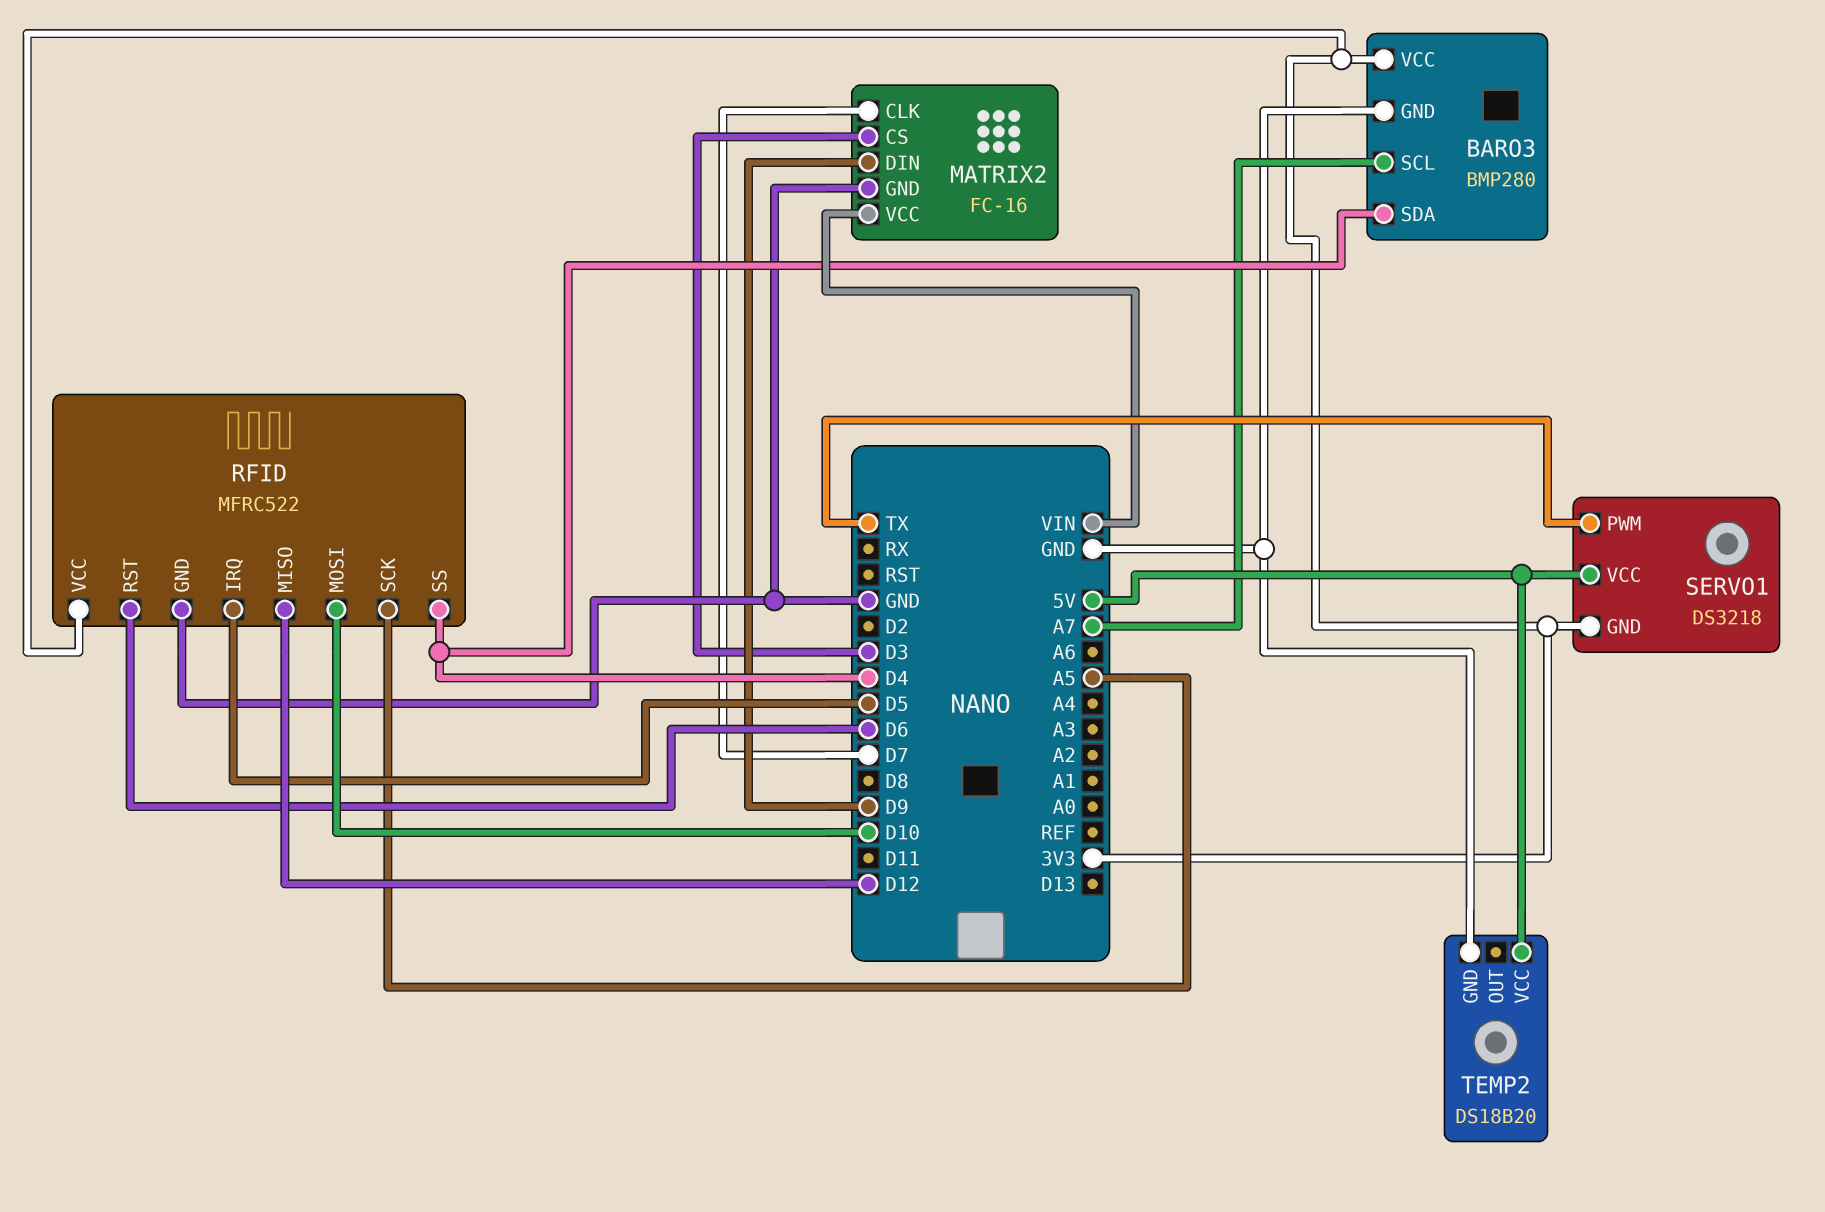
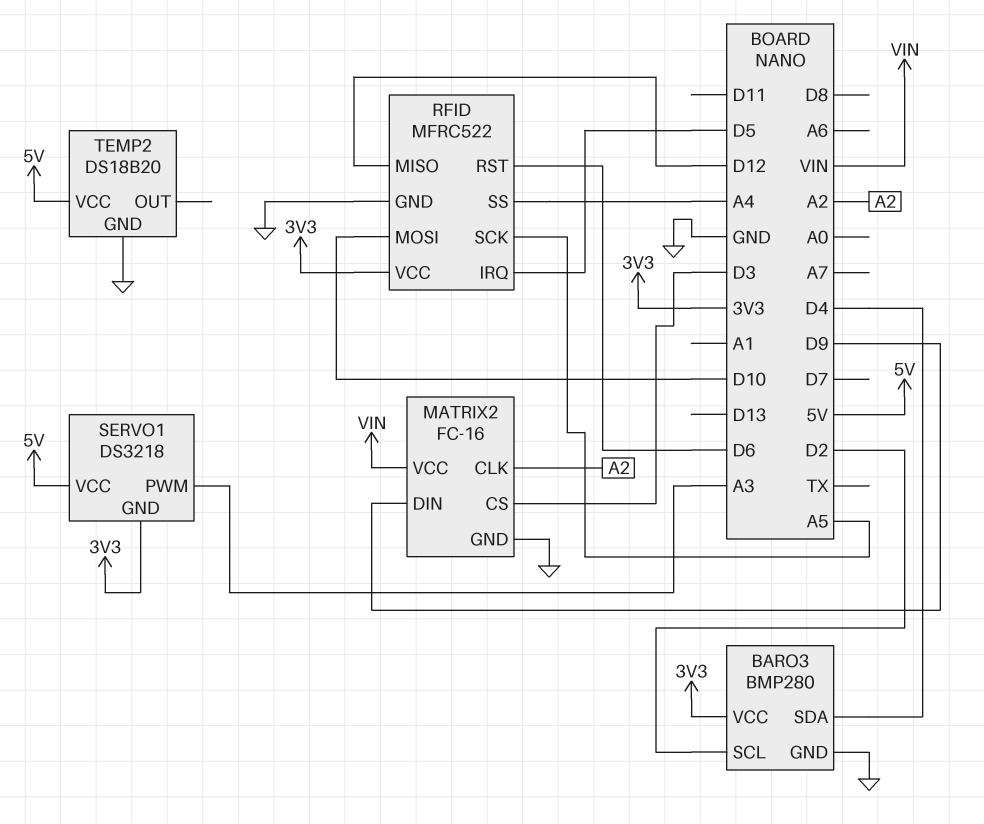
BARO3 pin SCL: A7 -> D2
MATRIX2 pin CLK: D7 -> A2
RFID pin SS: D4 -> A4
SERVO1 pin PWM: TX -> A3

